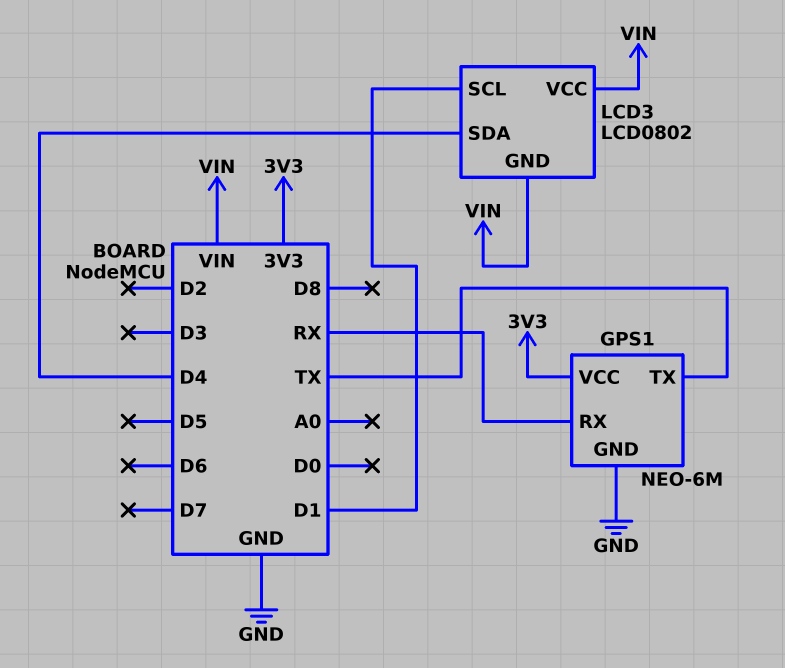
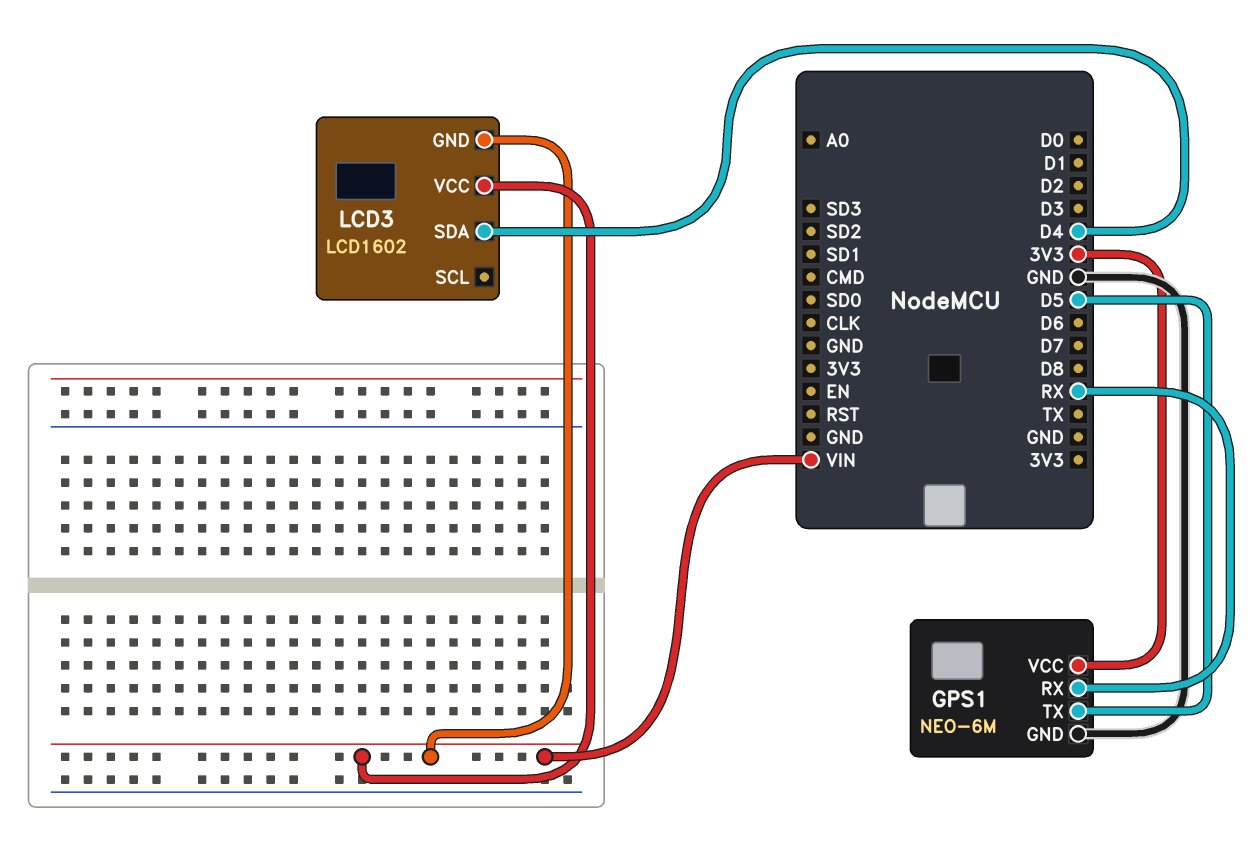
GPS1 pin TX: TX -> D5
LCD3: LCD0802 -> LCD1602
LCD3 pin SCL: D1 -> none

